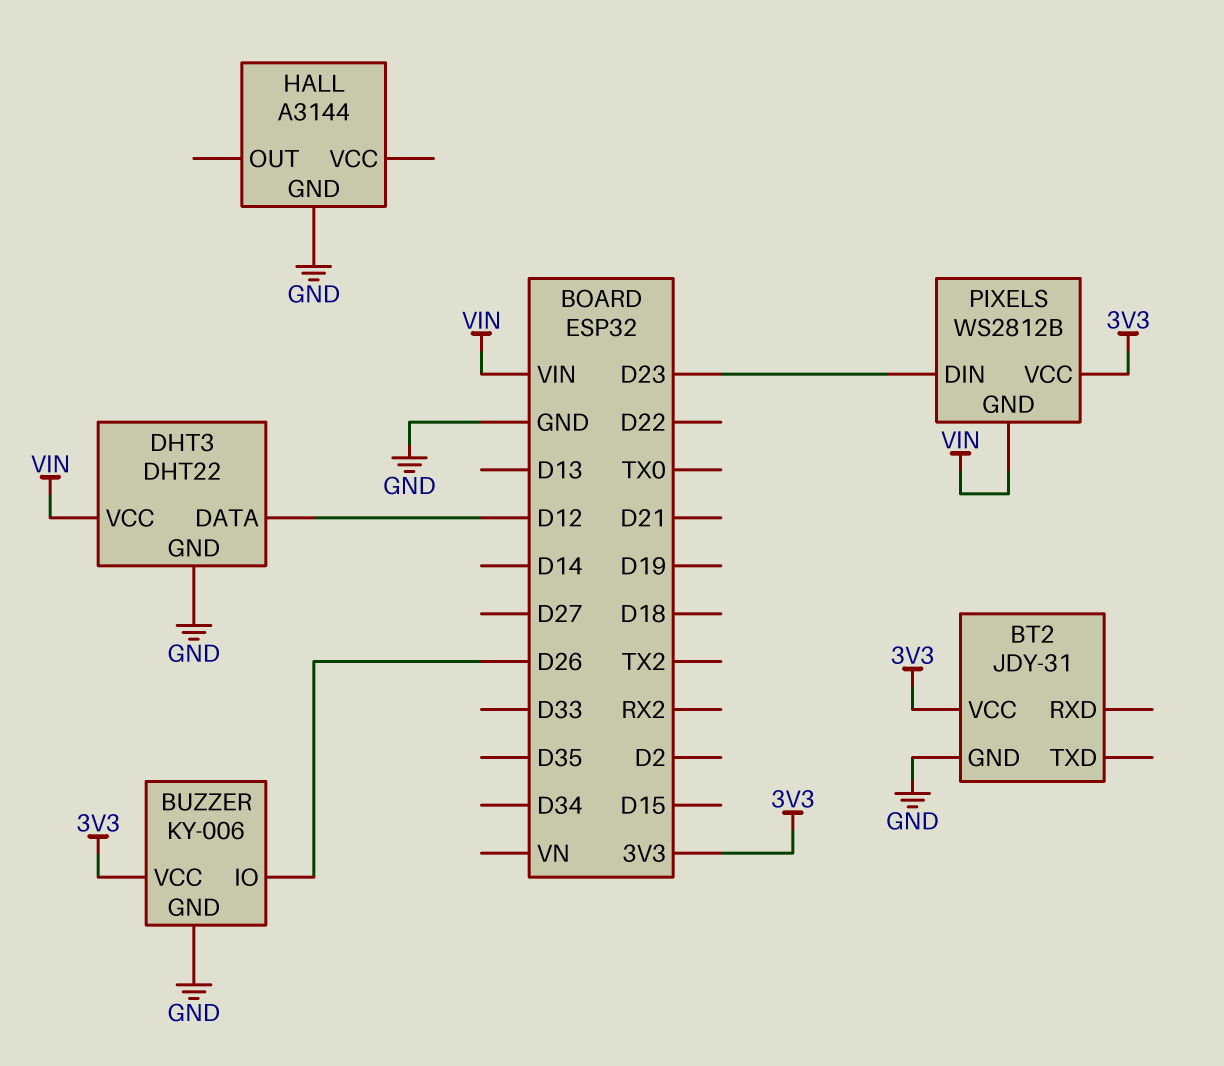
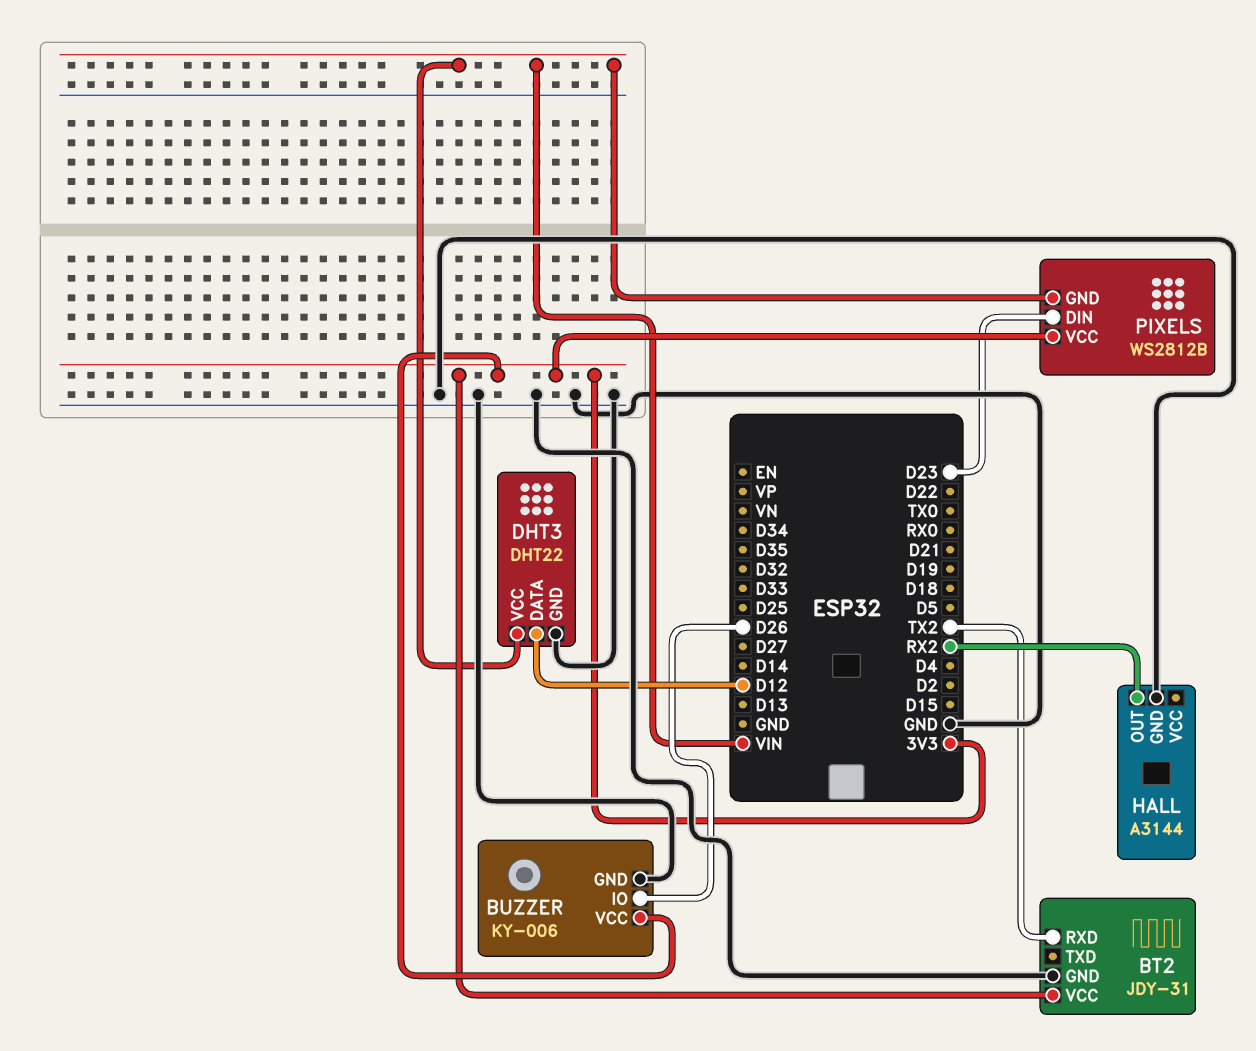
BT2 pin RXD: none -> TX2
HALL pin OUT: none -> RX2

